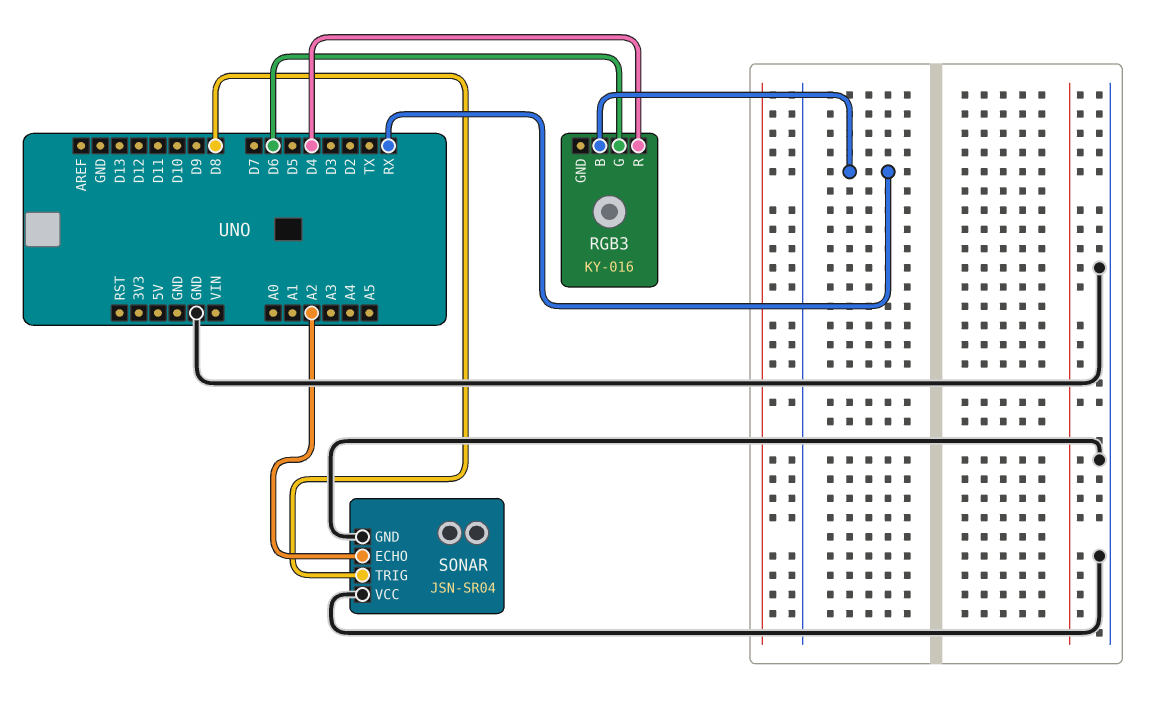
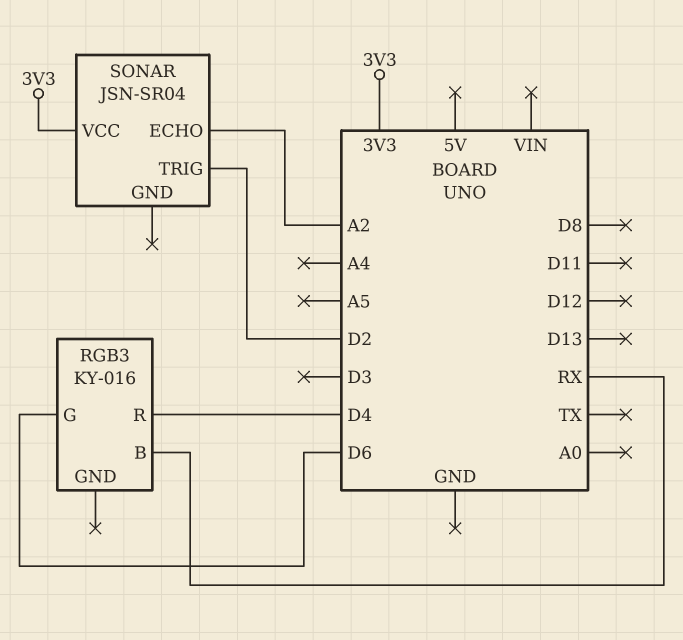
SONAR pin GND: GND -> none
SONAR pin TRIG: D8 -> D2
SONAR pin VCC: GND -> 3V3

